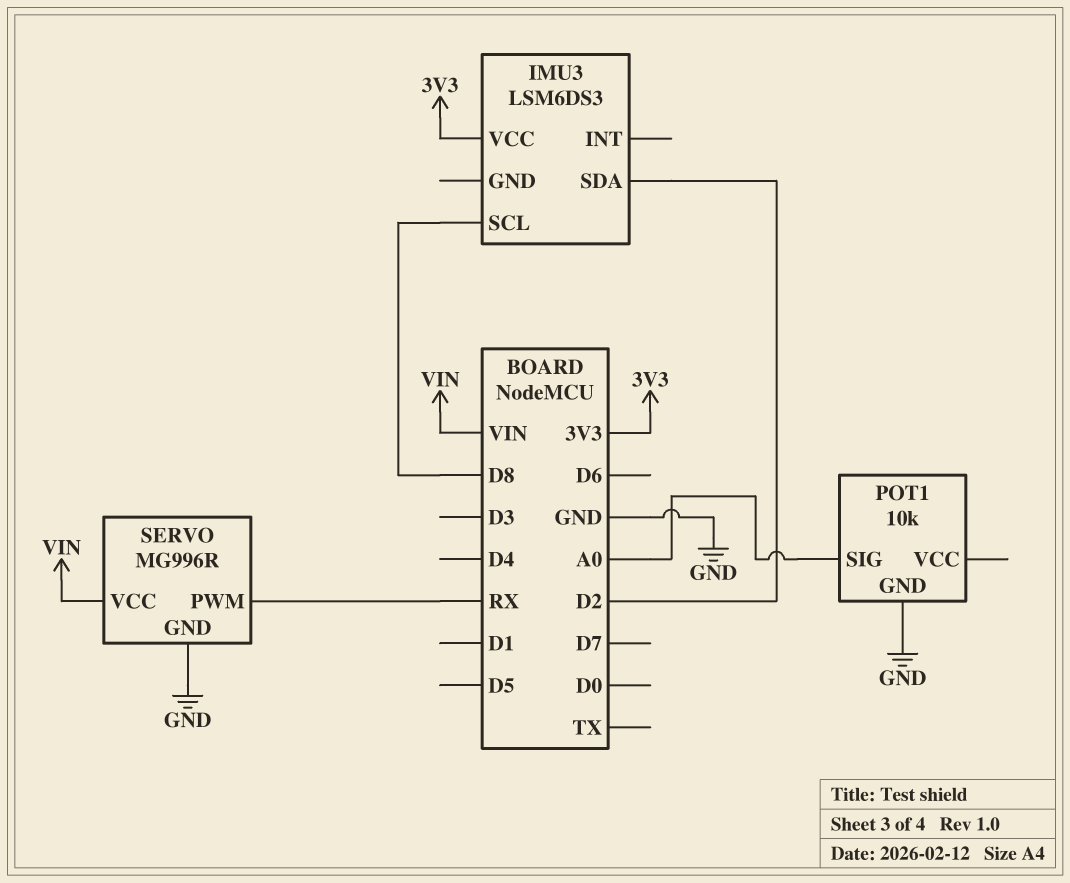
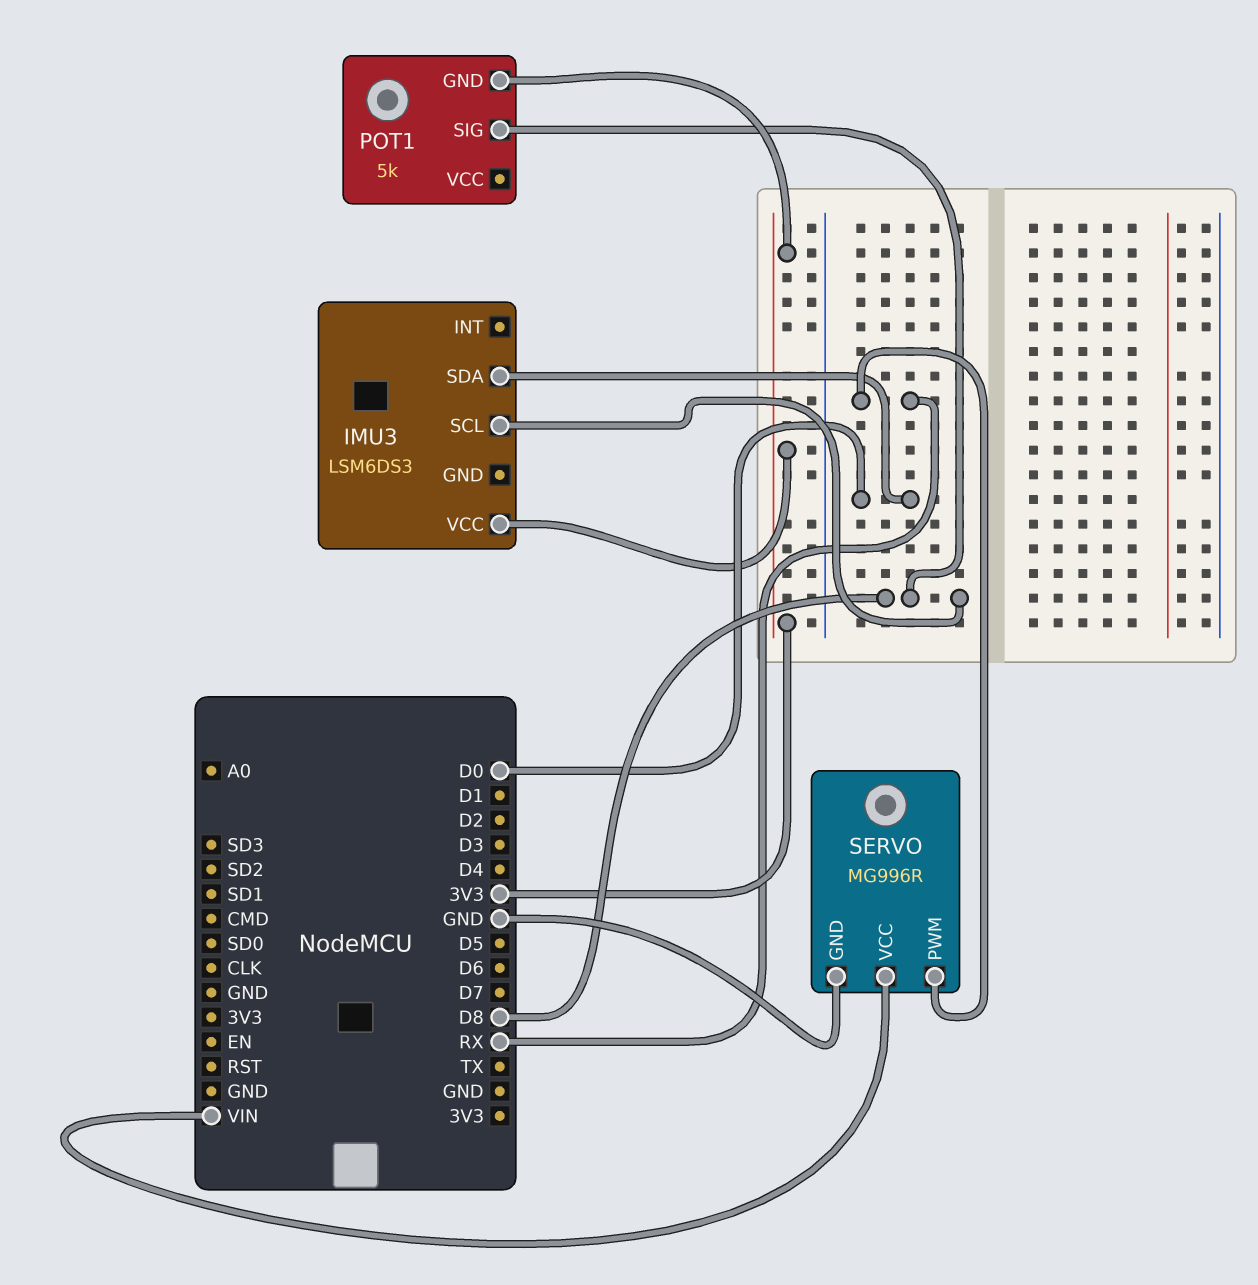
IMU3 pin SDA: D2 -> D0
POT1: 10k -> 5k
POT1 pin GND: GND -> 3V3
POT1 pin SIG: A0 -> D8

